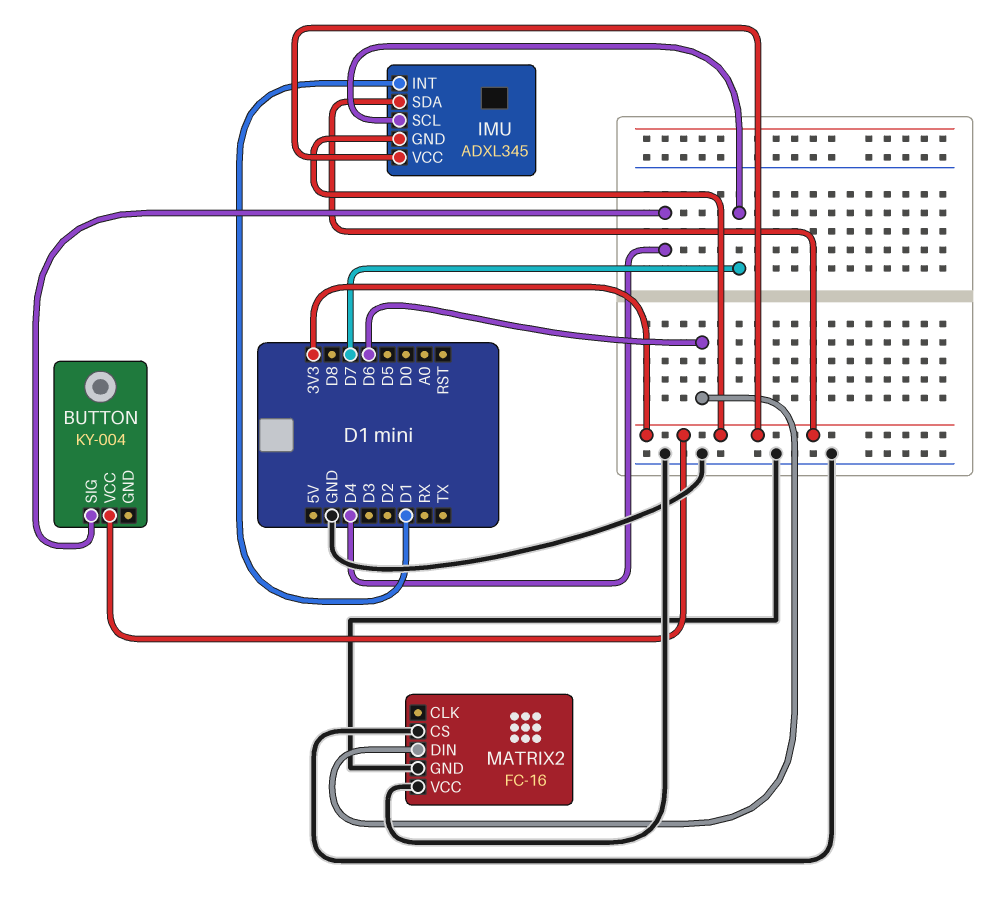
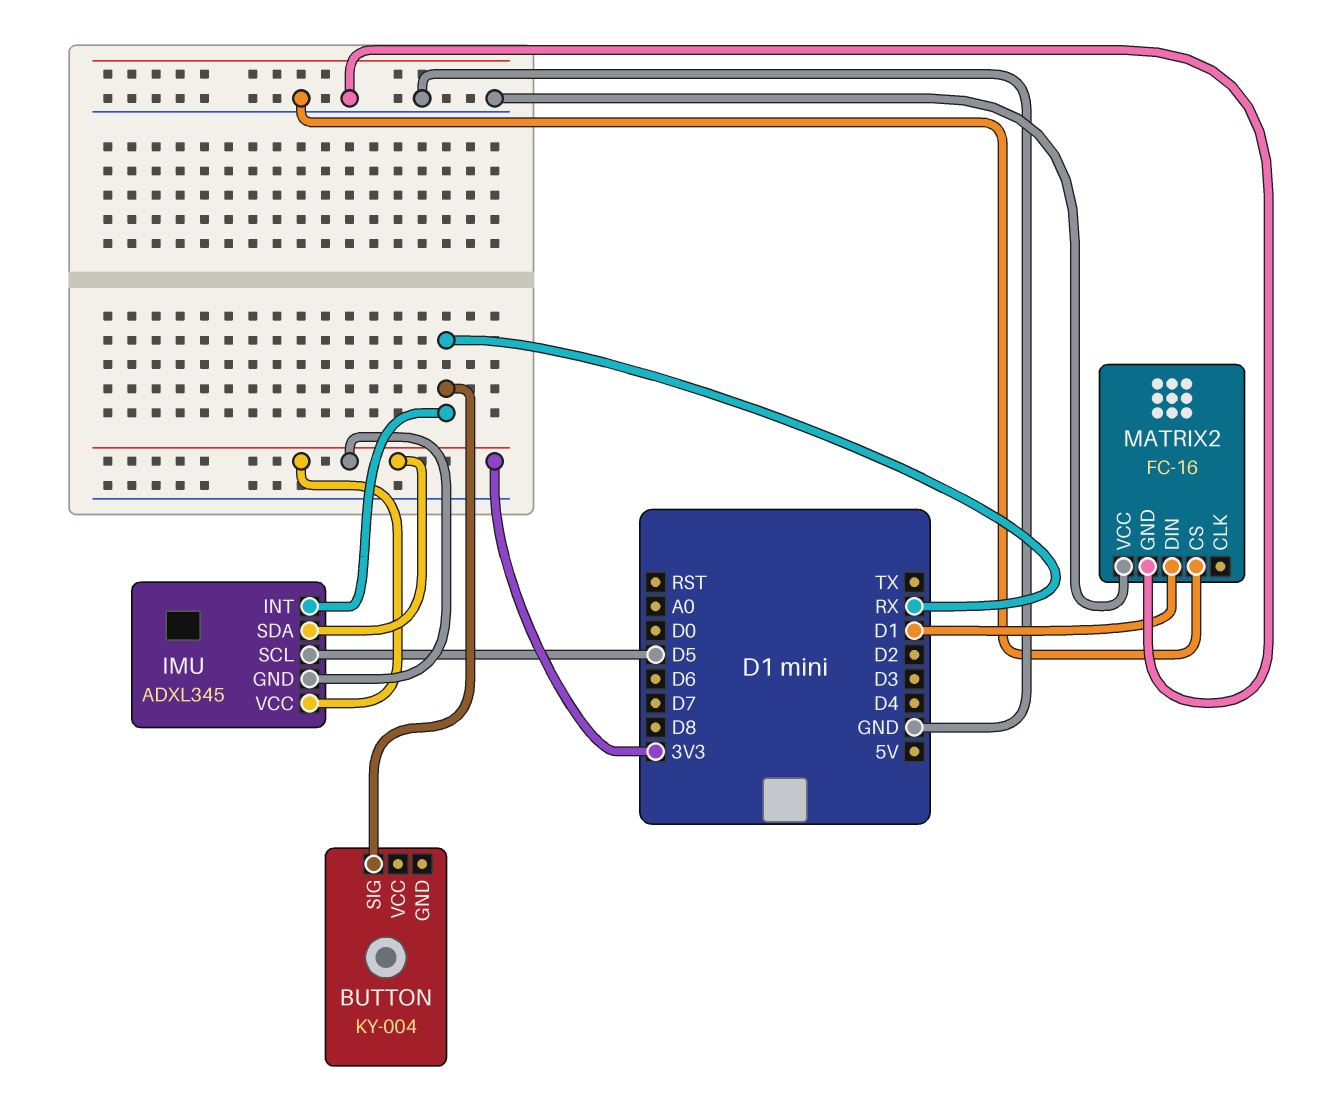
BUTTON pin SIG: D4 -> RX
BUTTON pin VCC: 3V3 -> none
IMU pin INT: D1 -> RX
IMU pin SCL: D7 -> D5
MATRIX2 pin DIN: D6 -> D1

